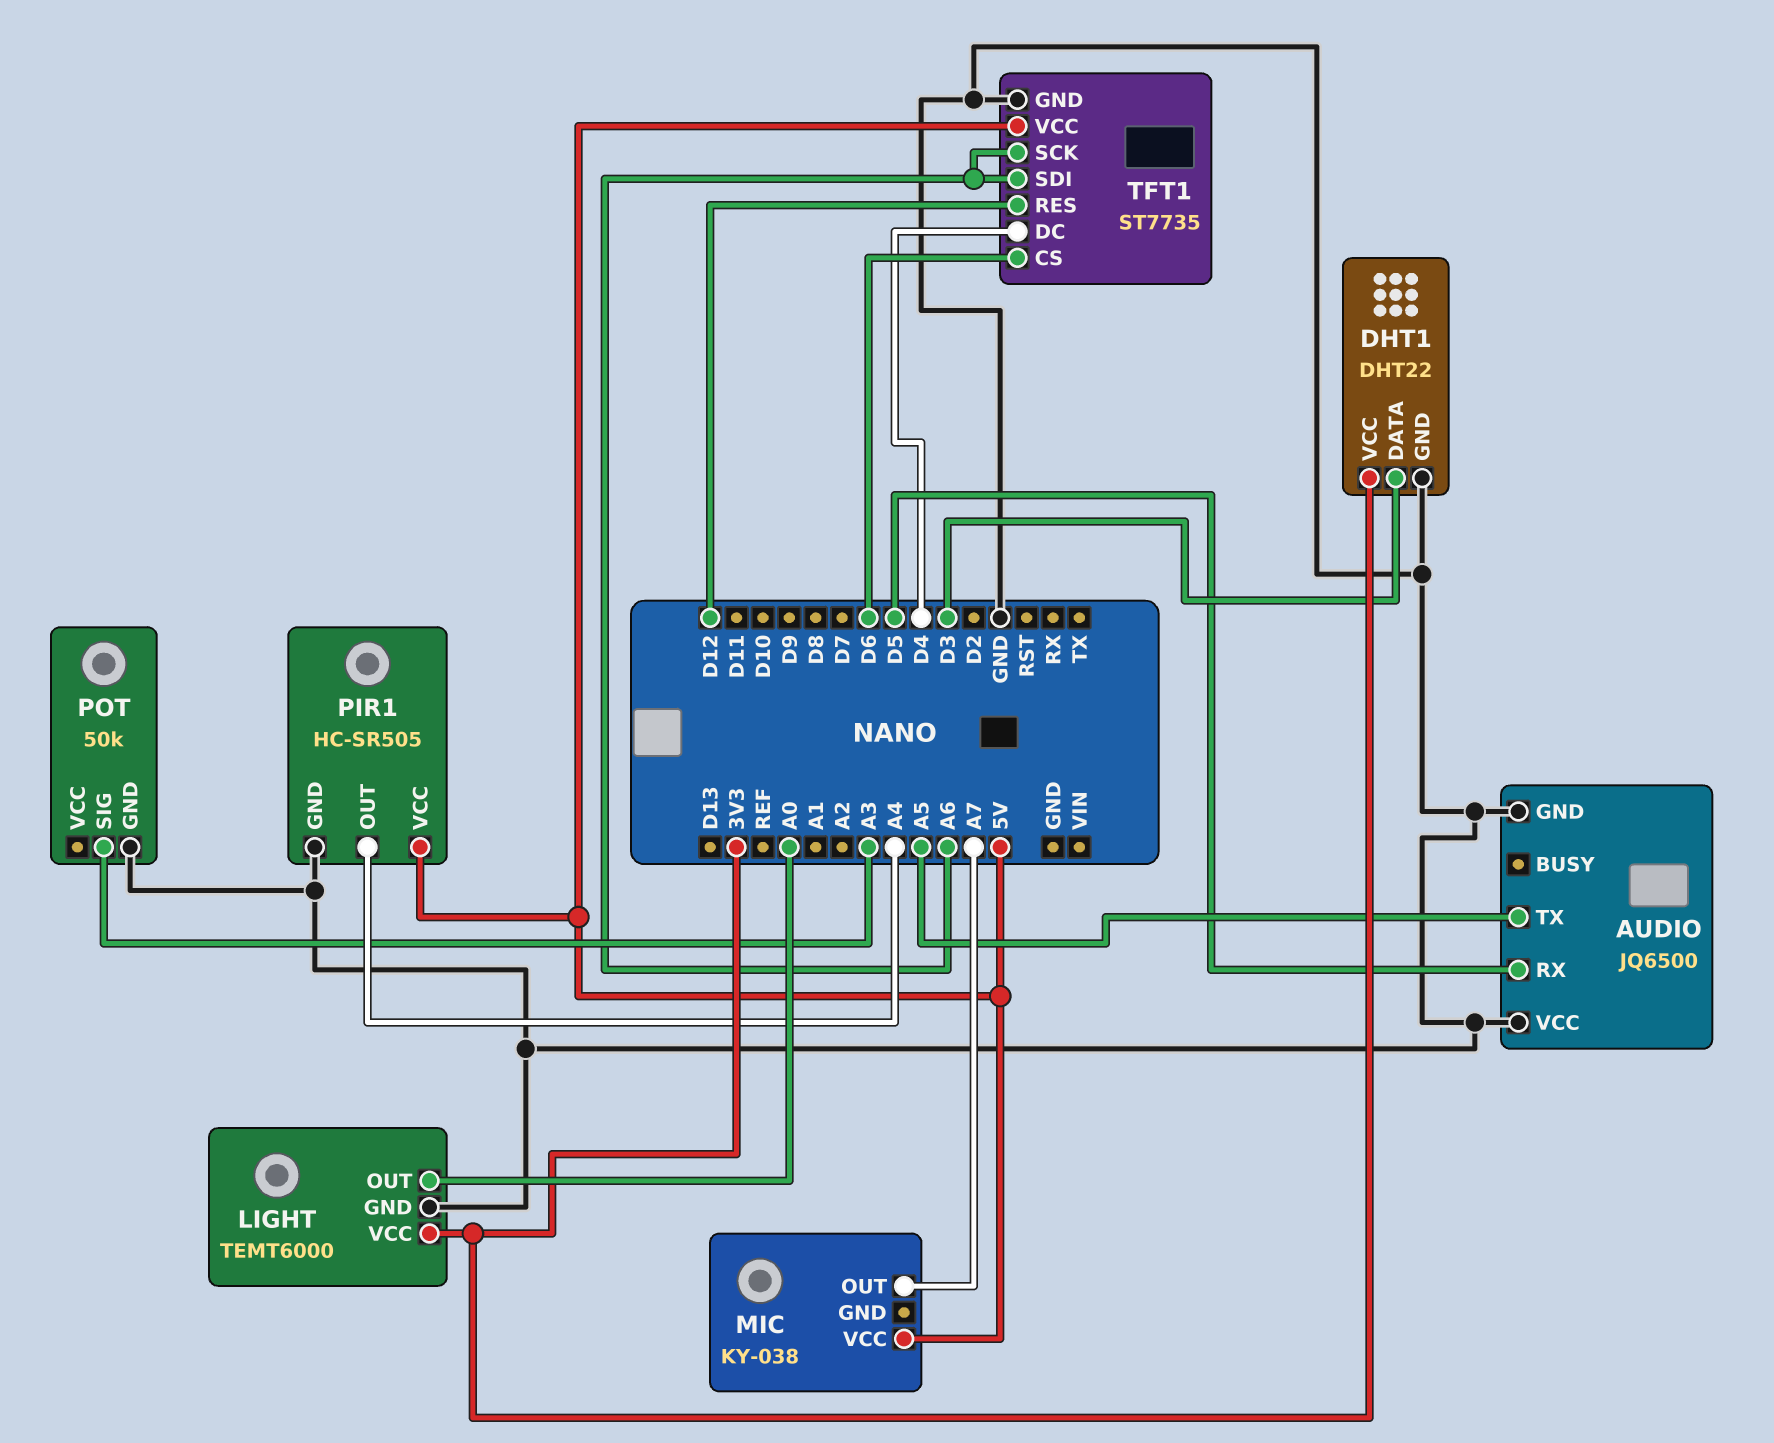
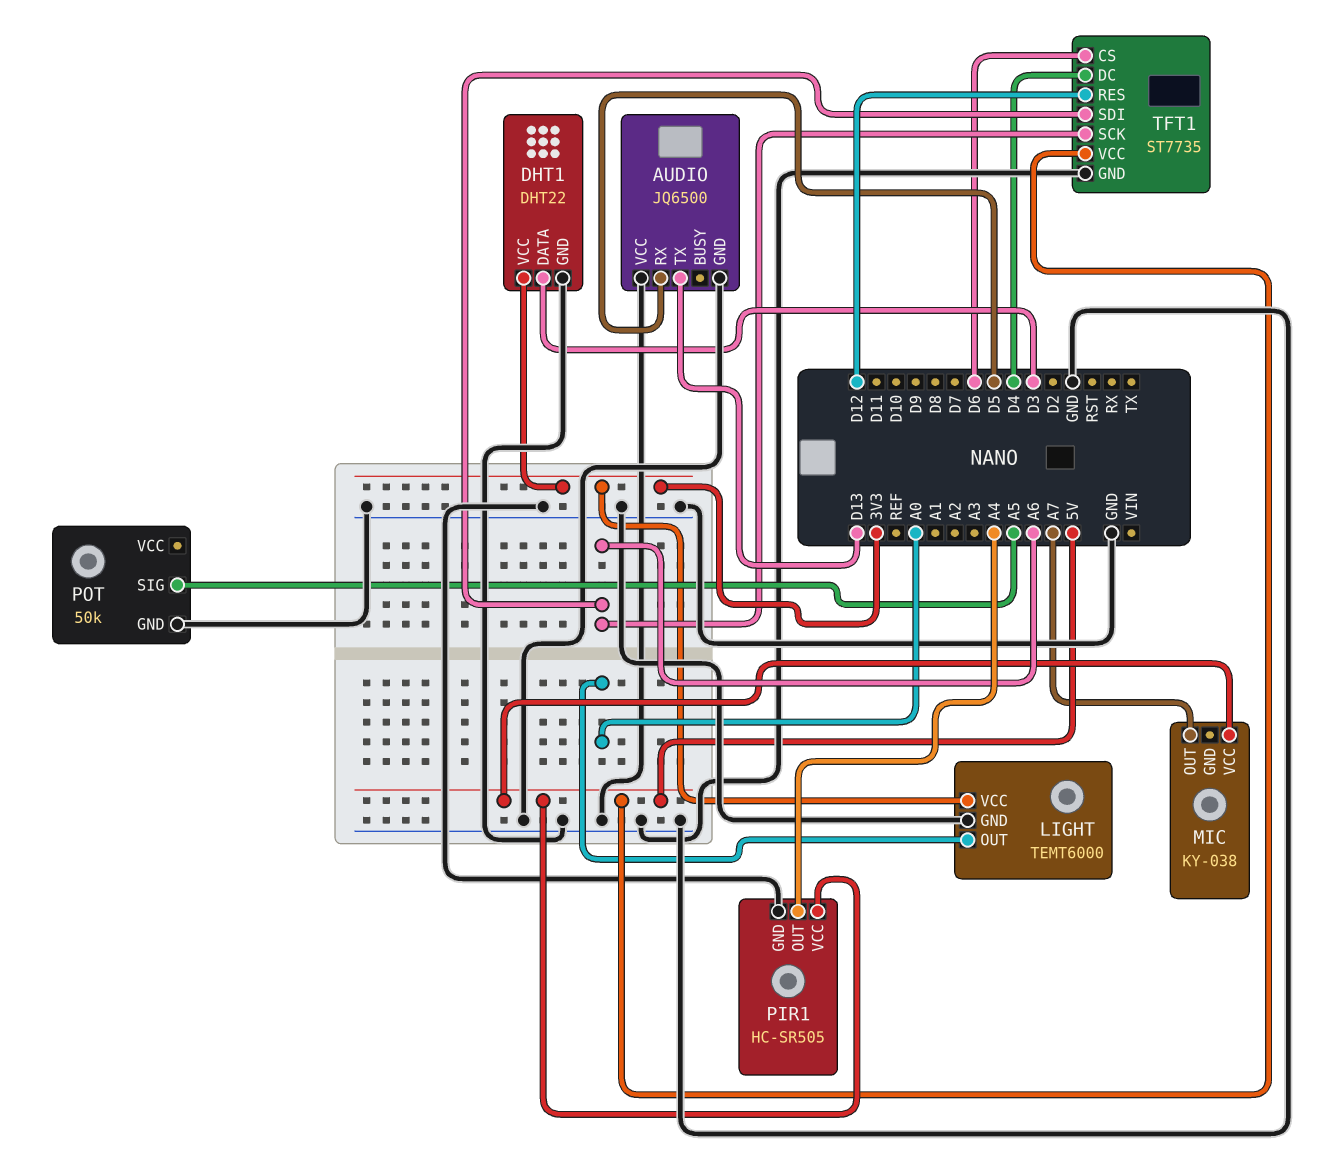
AUDIO pin TX: A5 -> D13
POT pin SIG: A3 -> A5

